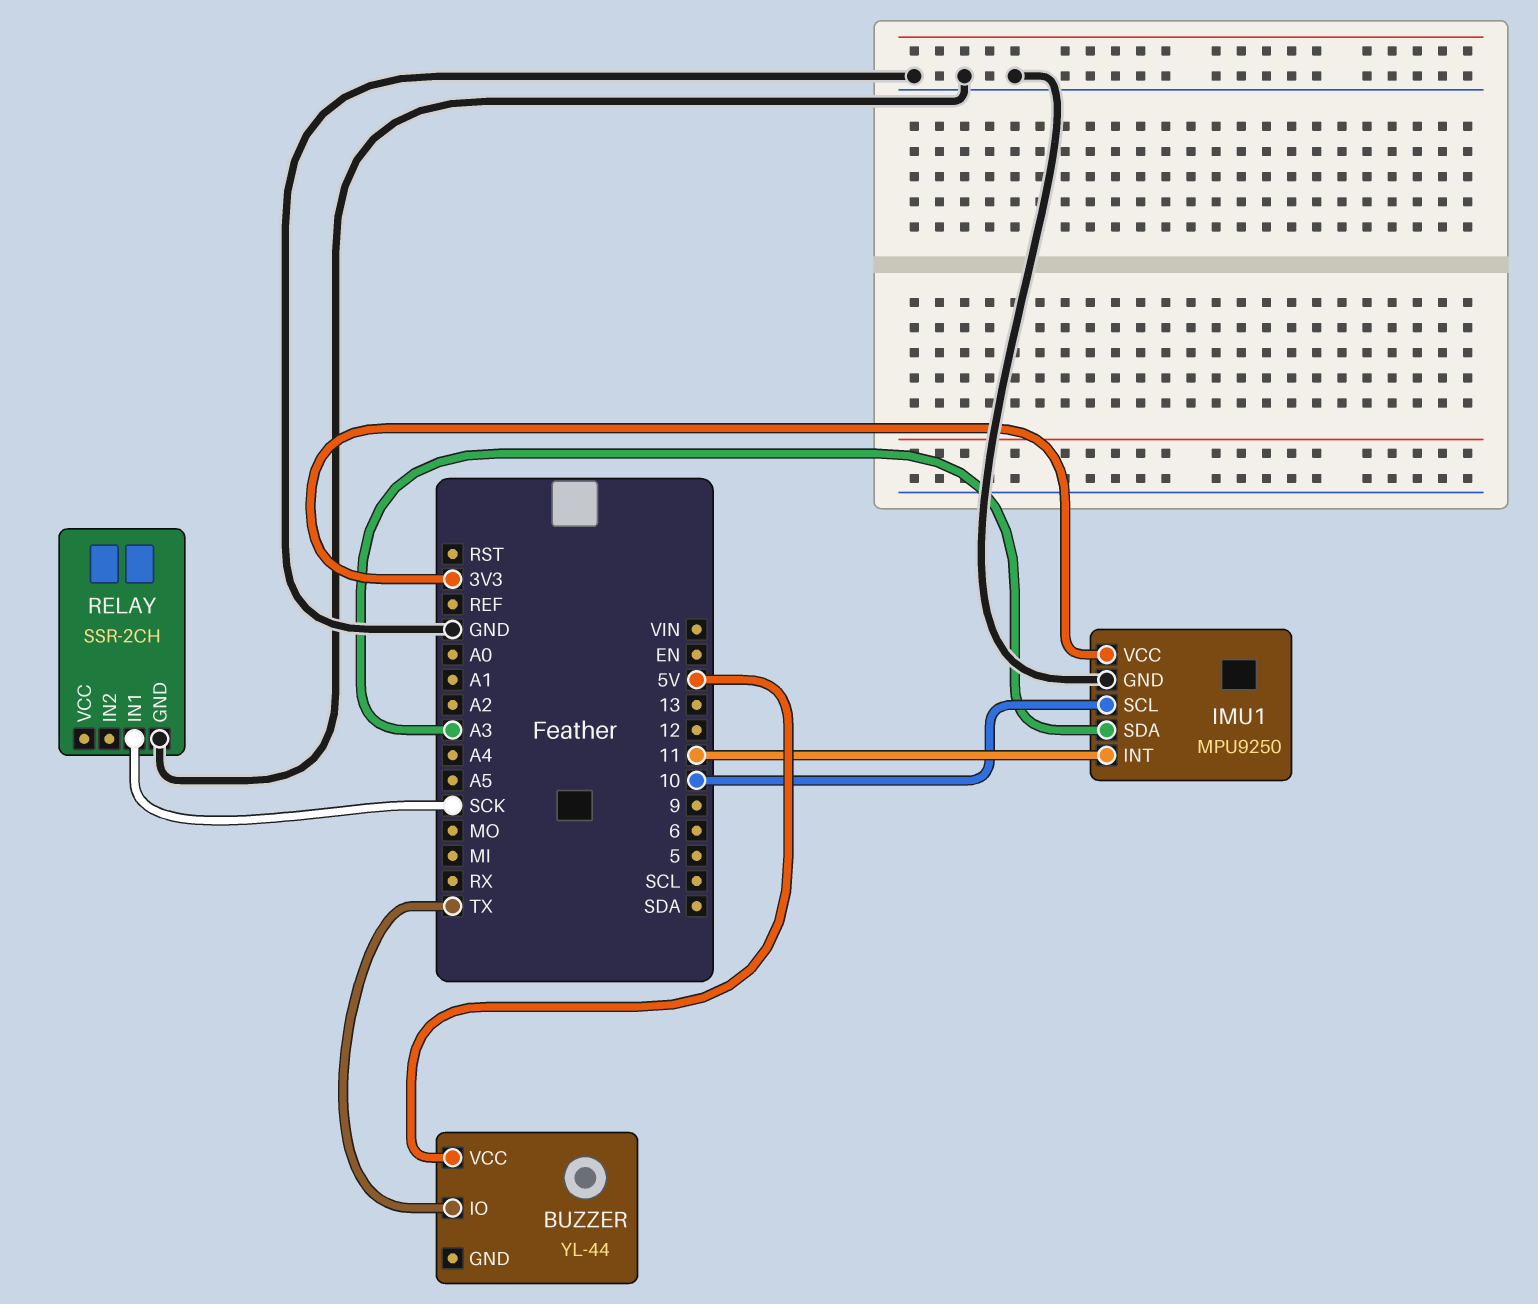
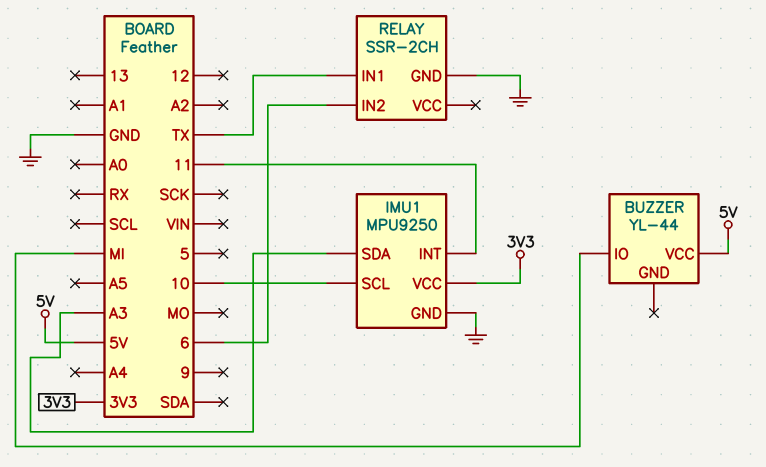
BUZZER pin IO: TX -> MI
RELAY pin IN1: SCK -> TX
RELAY pin IN2: none -> 6

